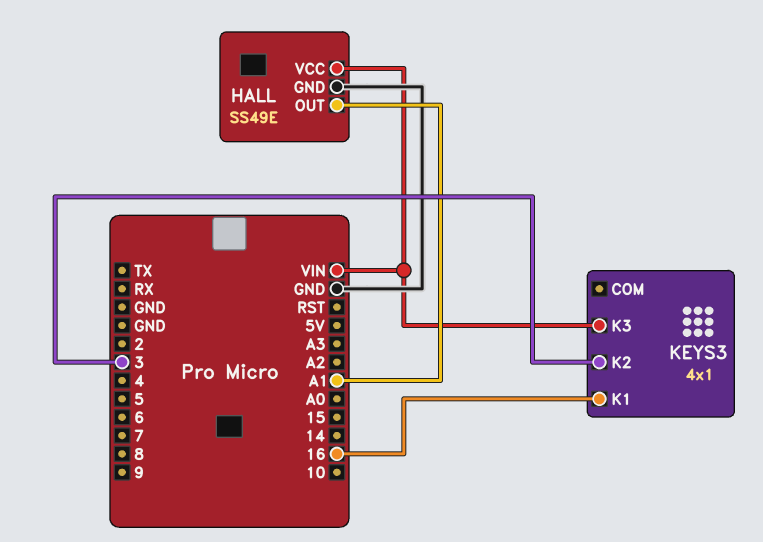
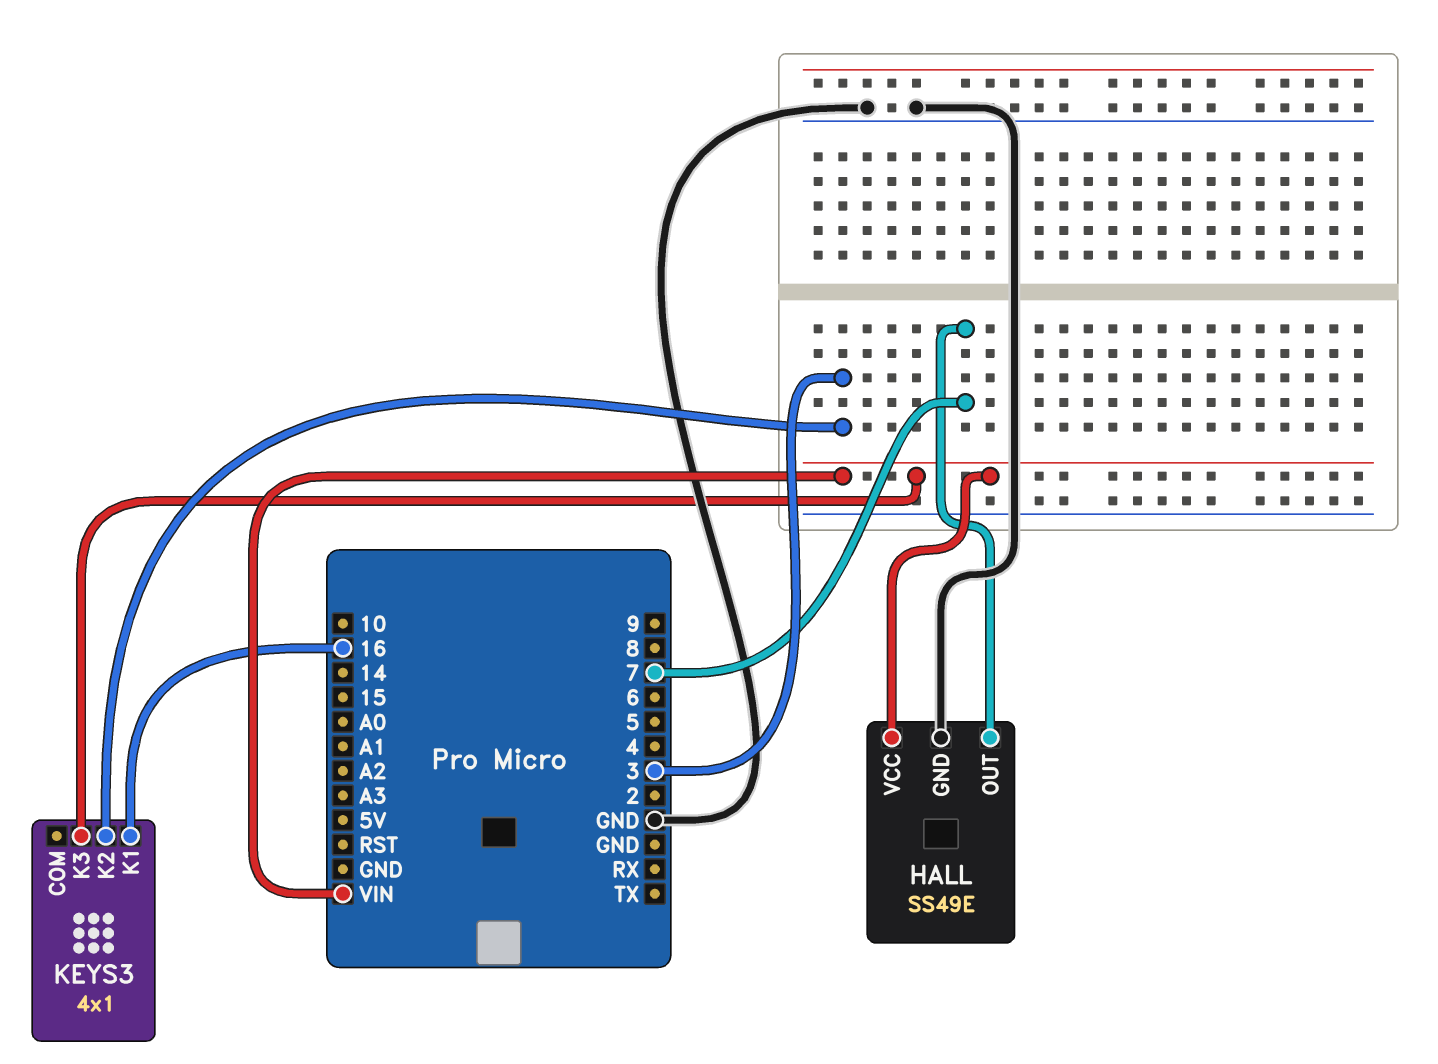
HALL pin OUT: A1 -> 7

